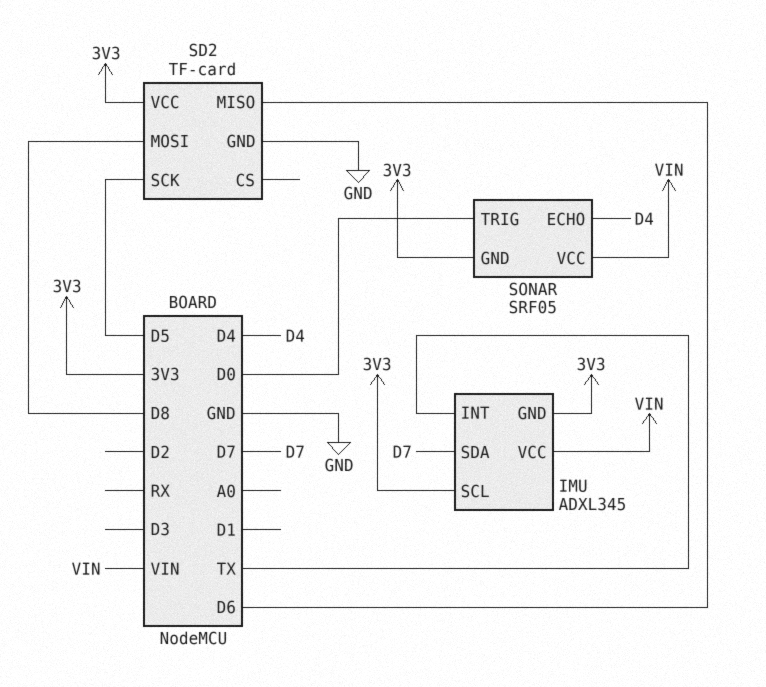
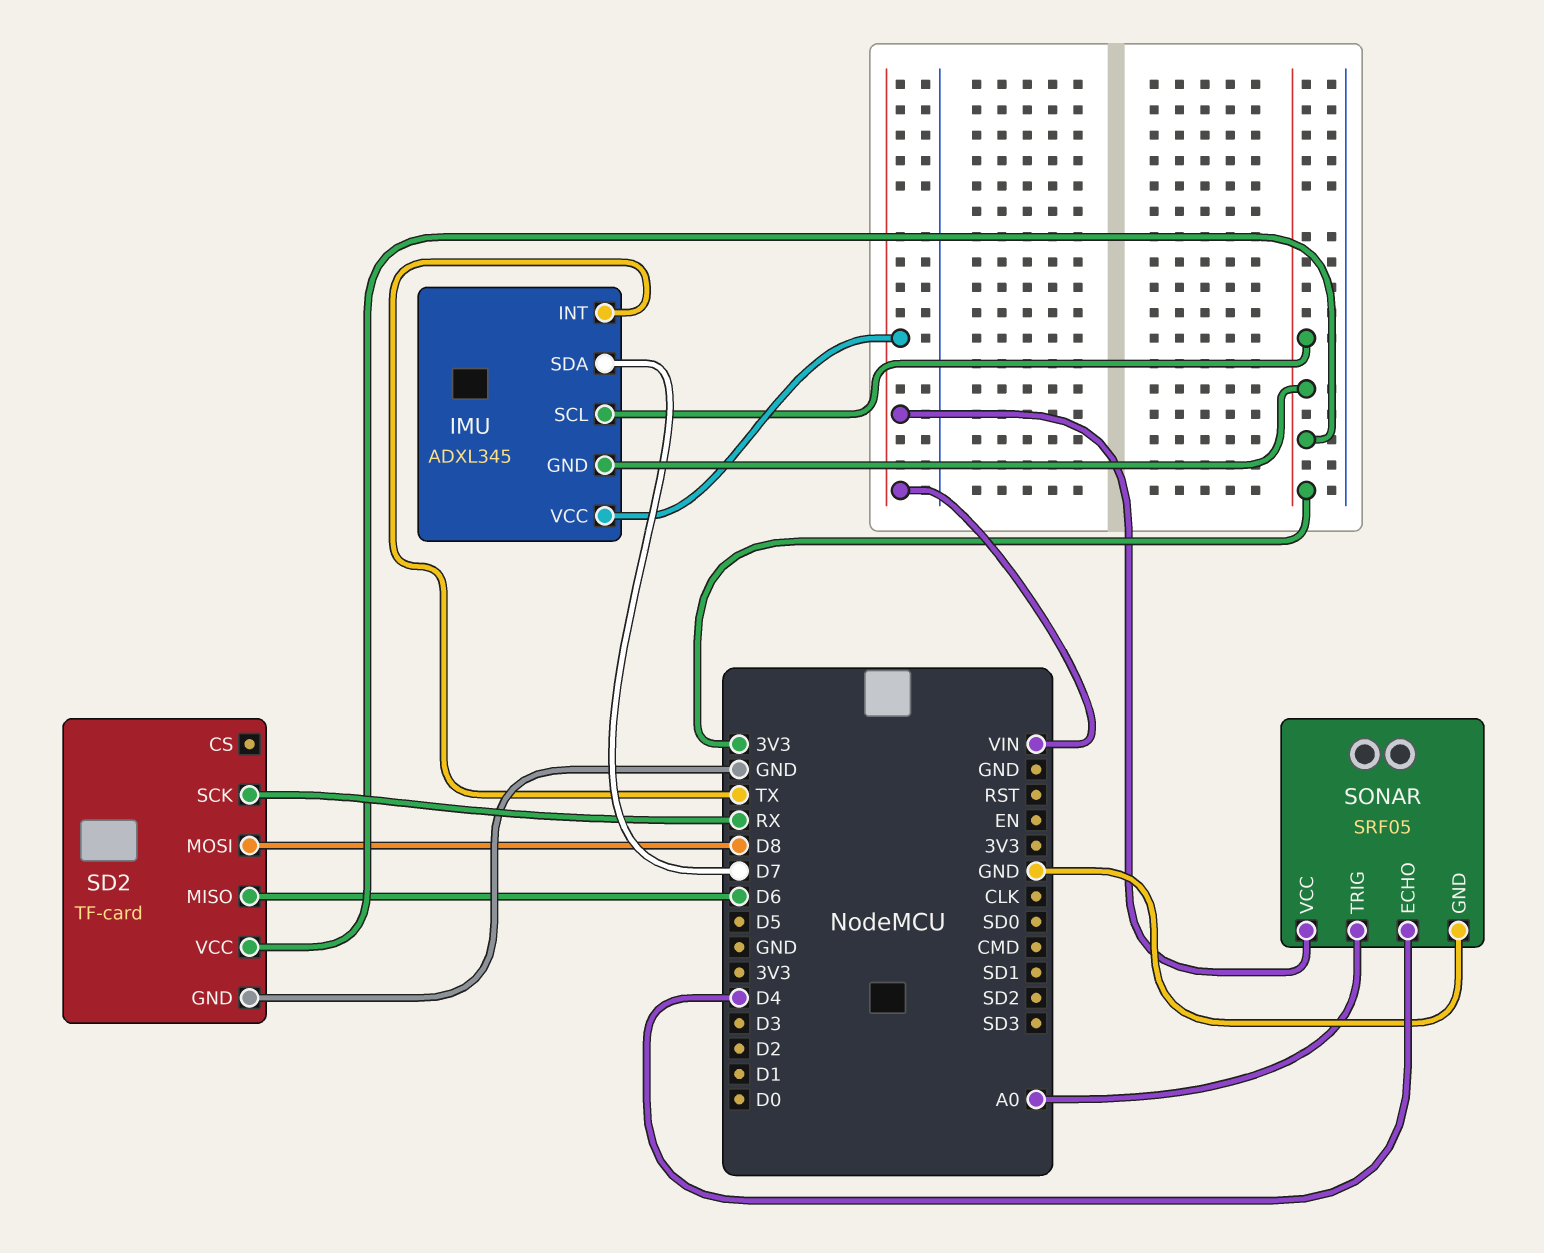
SD2 pin SCK: D5 -> RX
SONAR pin GND: 3V3 -> GND
SONAR pin TRIG: D0 -> A0

